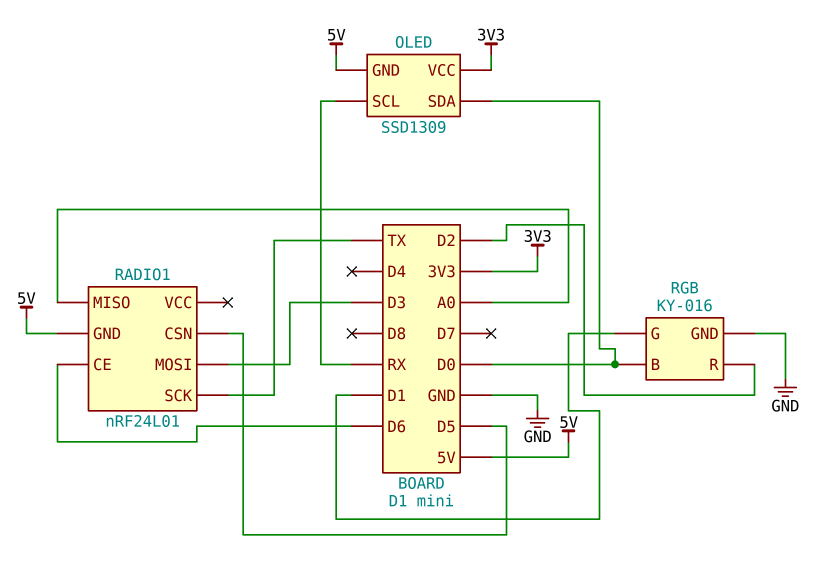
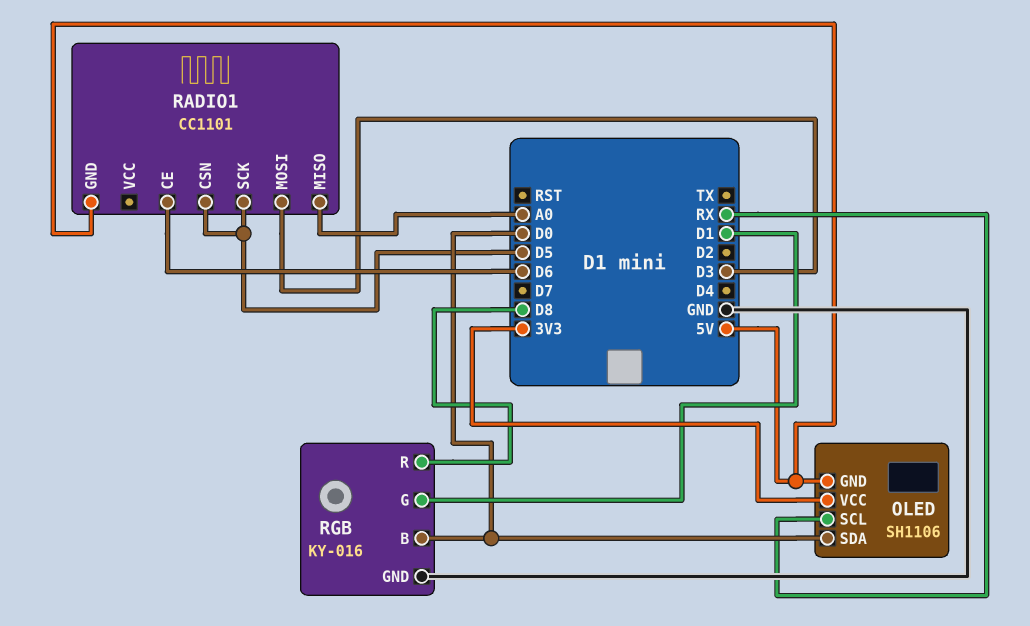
OLED: SSD1309 -> SH1106
RADIO1: nRF24L01 -> CC1101
RADIO1 pin SCK: TX -> D5
RGB pin R: D2 -> D8

